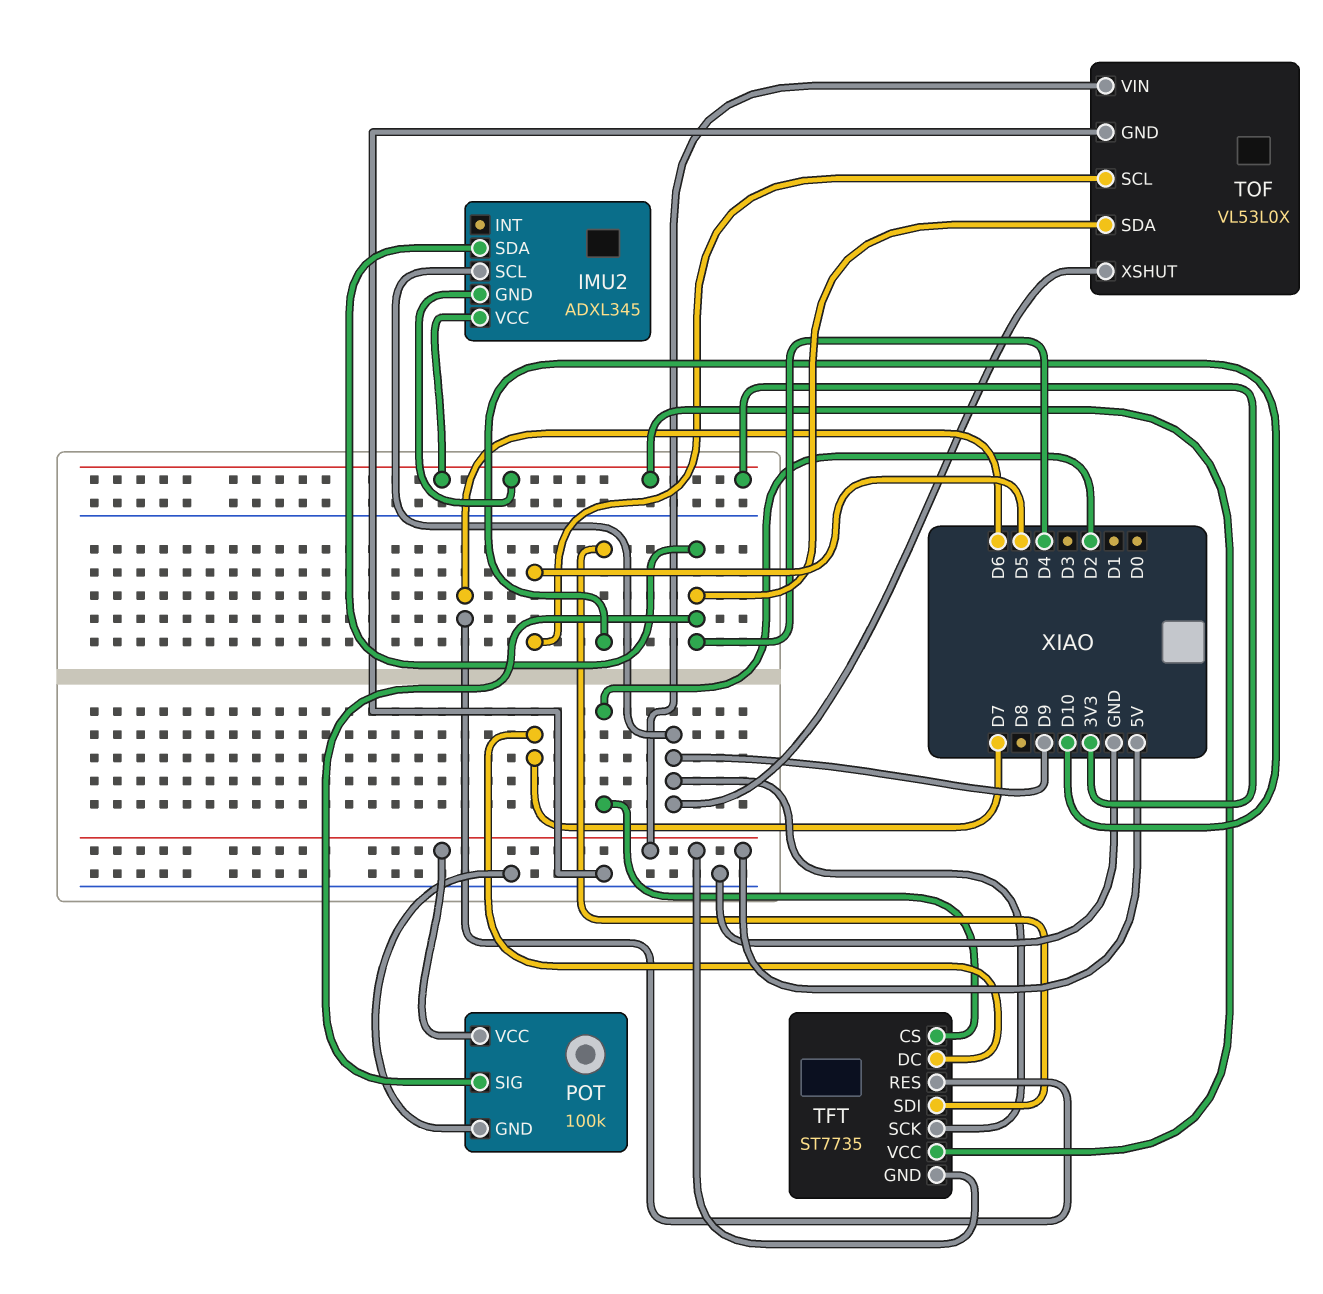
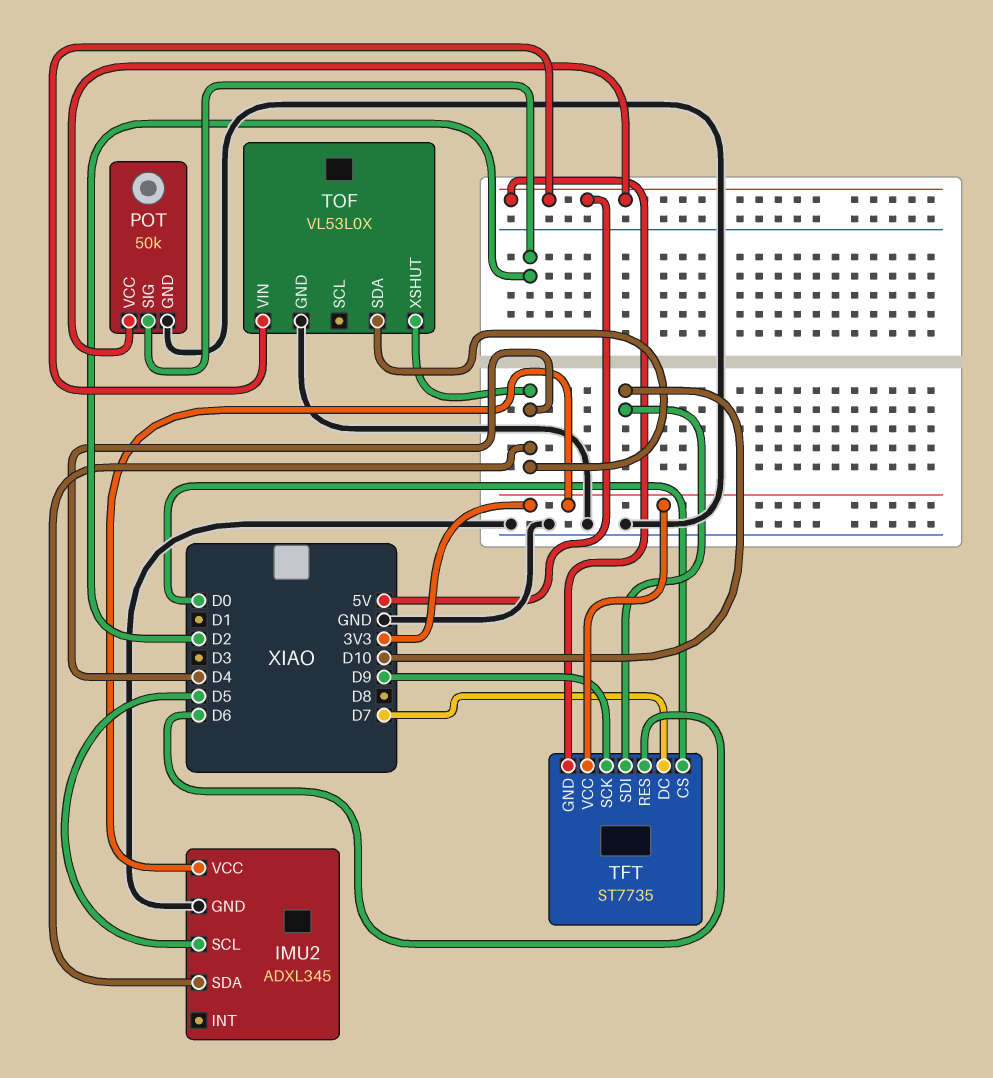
IMU2 pin GND: 3V3 -> GND
IMU2 pin SCL: D9 -> D5
POT: 100k -> 50k
POT pin SIG: D4 -> D2
TFT pin CS: D2 -> D0
TOF pin SCL: D5 -> none
TOF pin XSHUT: D9 -> D4

